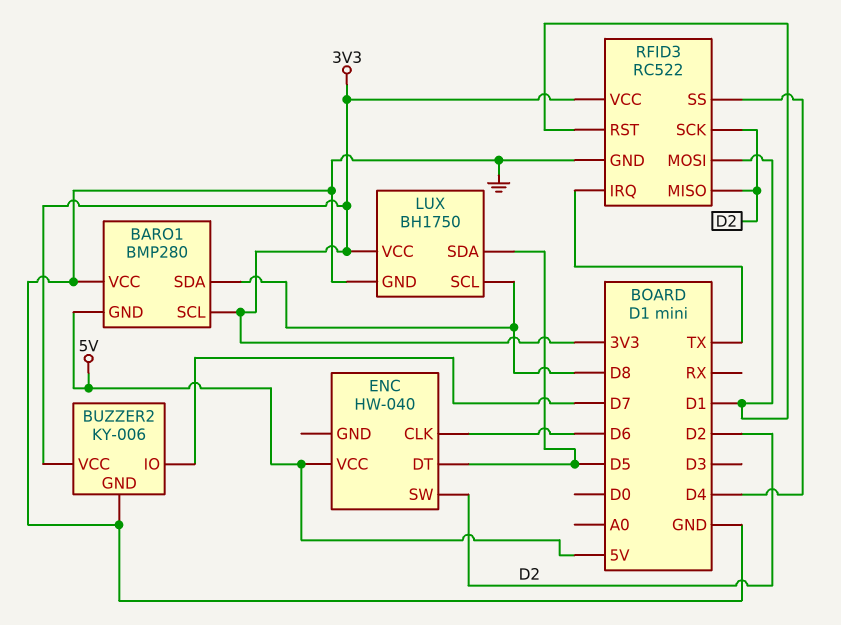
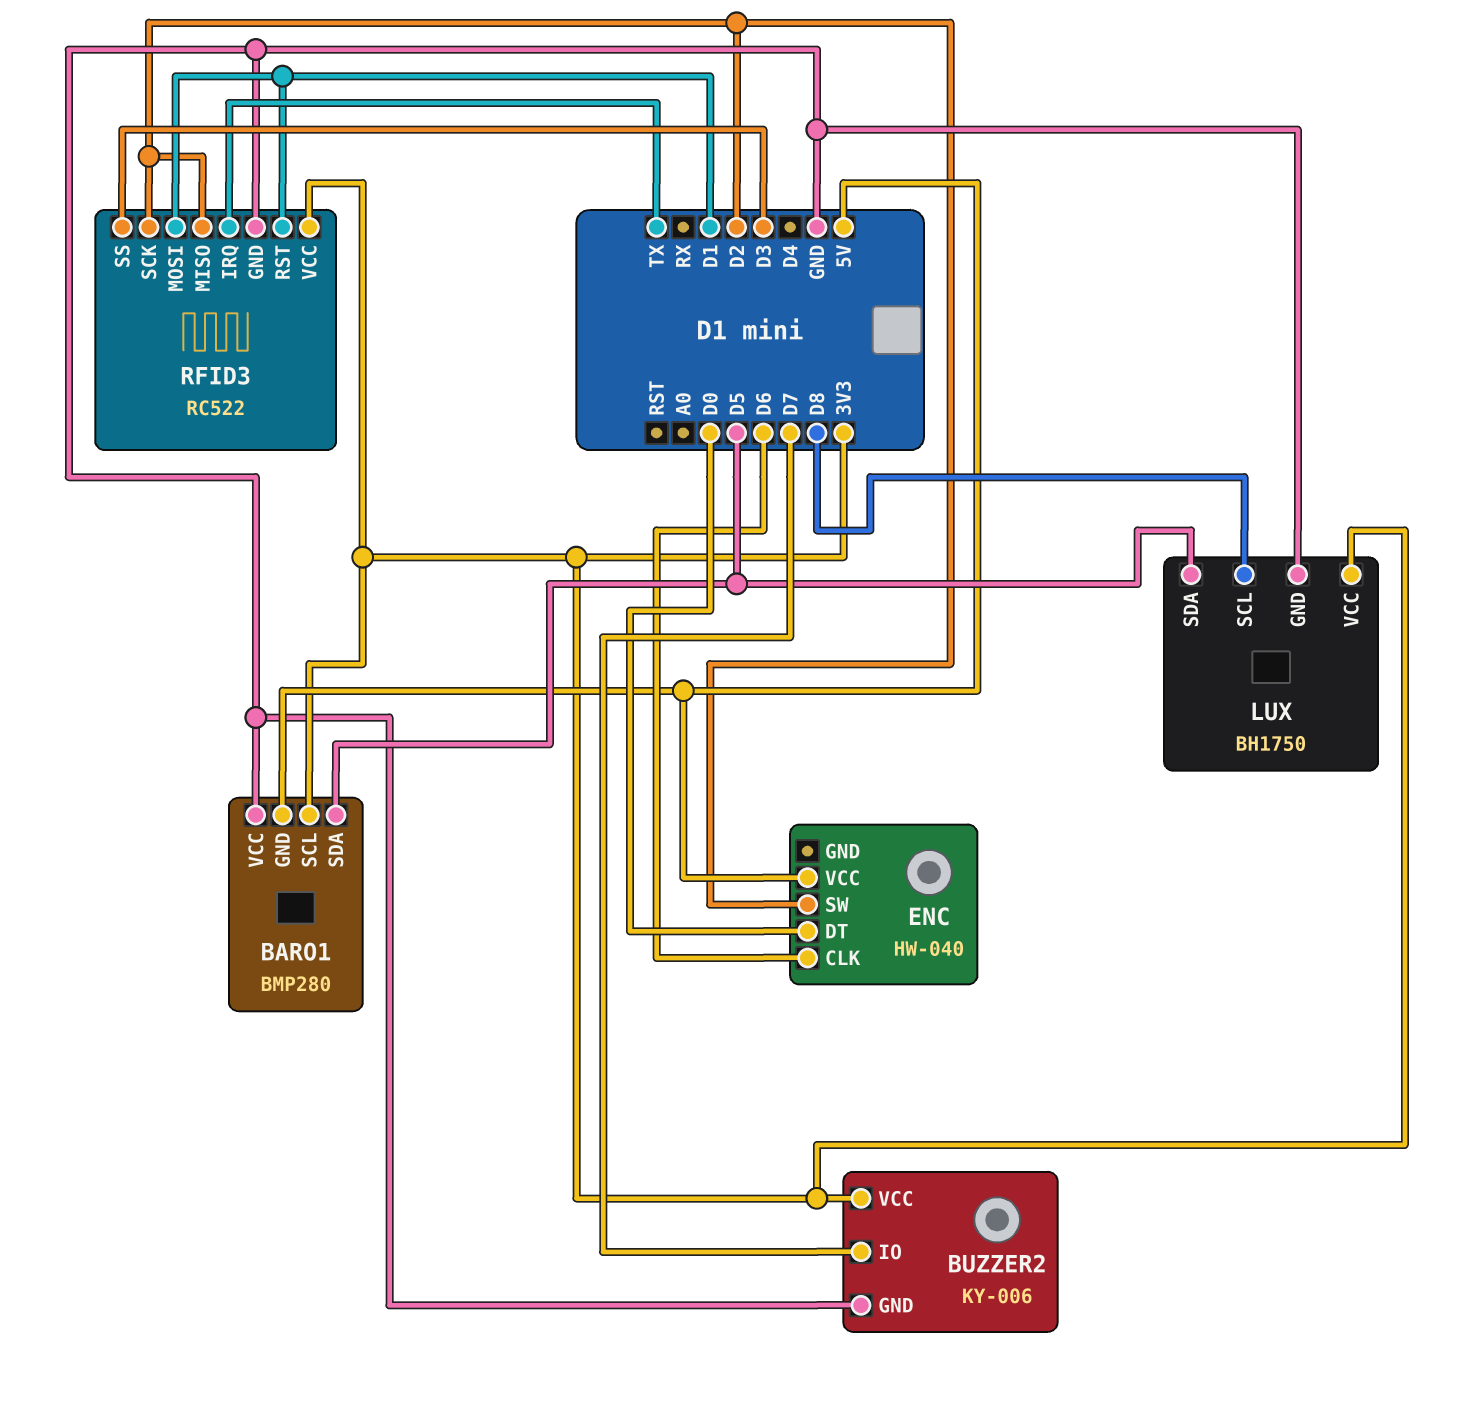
BARO1 pin SDA: D8 -> D5
ENC pin DT: D5 -> D0
RFID3 pin SS: D4 -> D3

